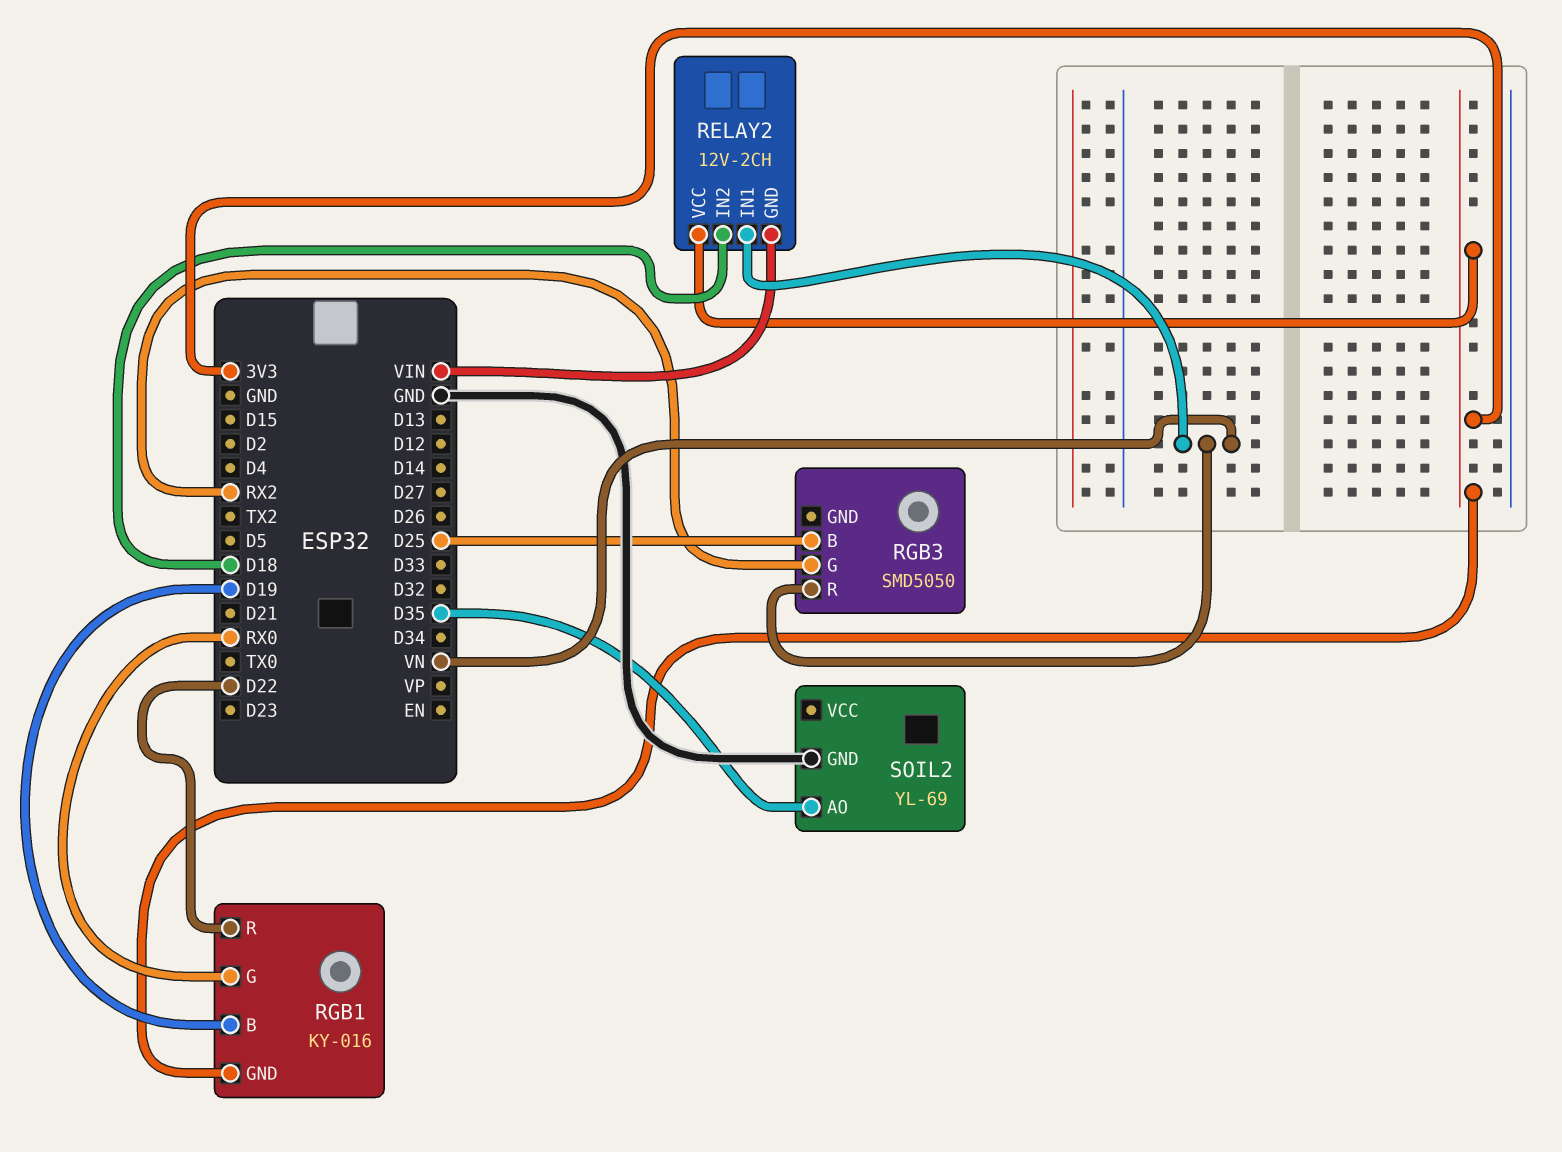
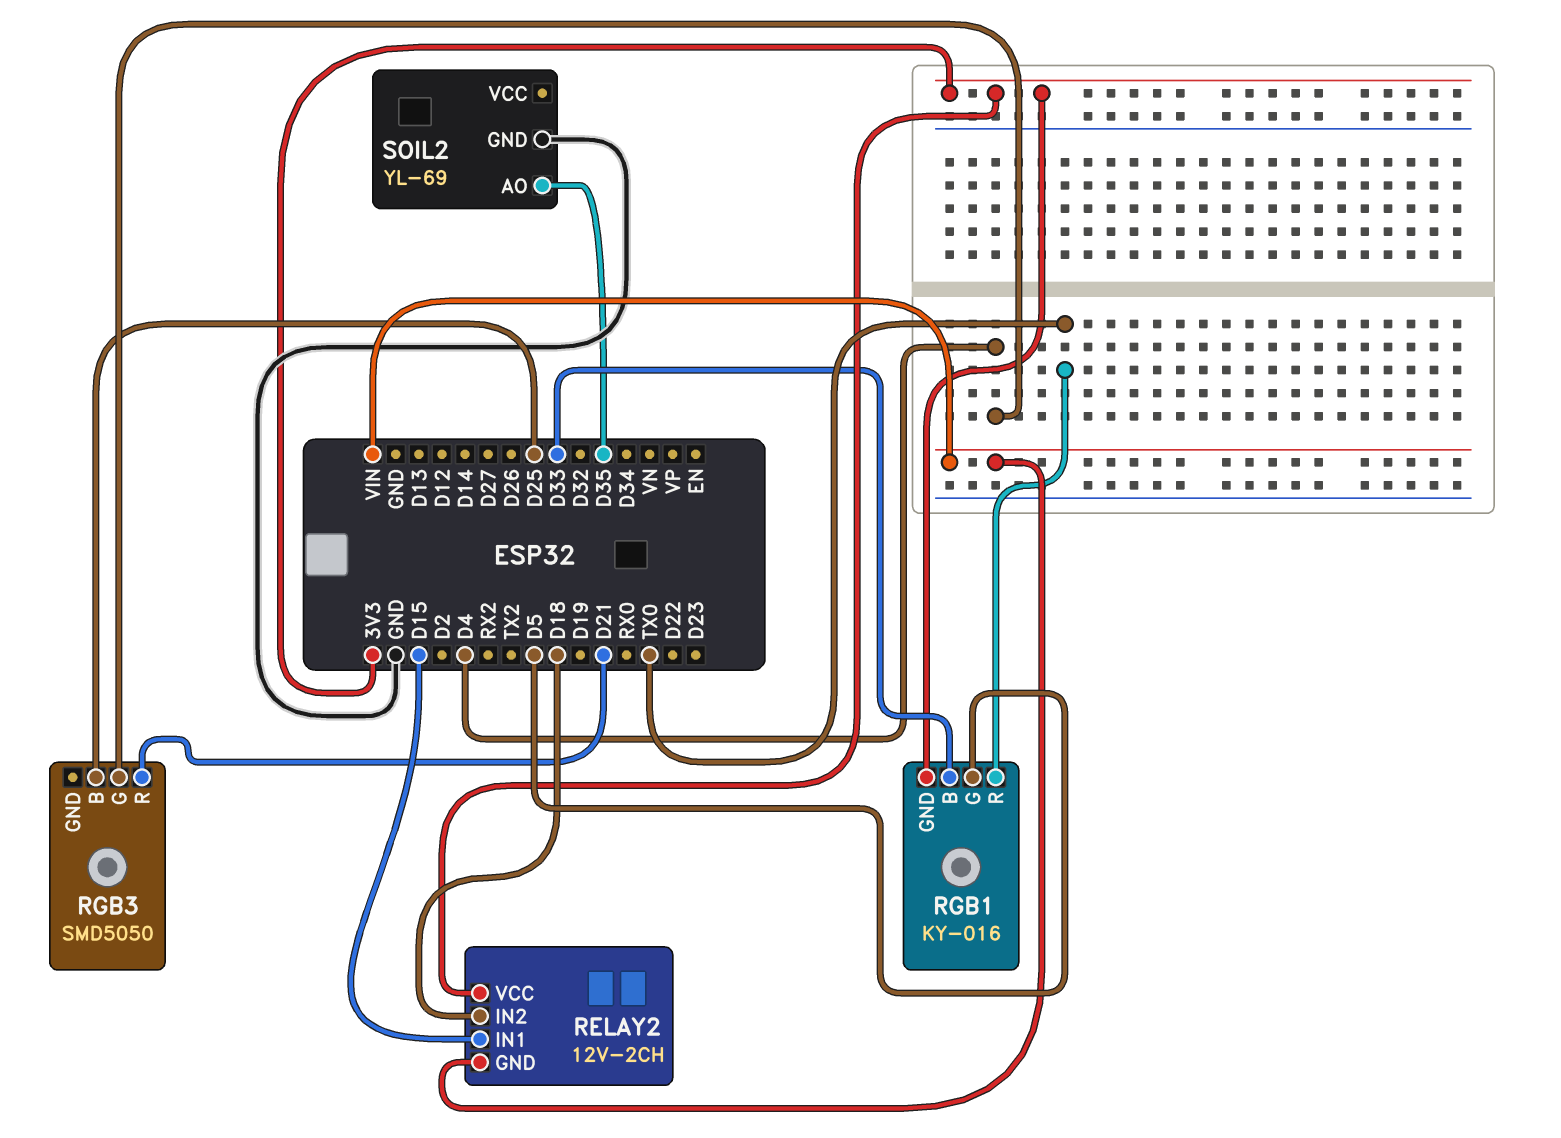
RELAY2 pin IN1: VN -> D15
RGB1 pin B: D19 -> D33
RGB1 pin G: RX0 -> D5
RGB1 pin R: D22 -> TX0
RGB3 pin G: RX2 -> D4
RGB3 pin R: VN -> D21

